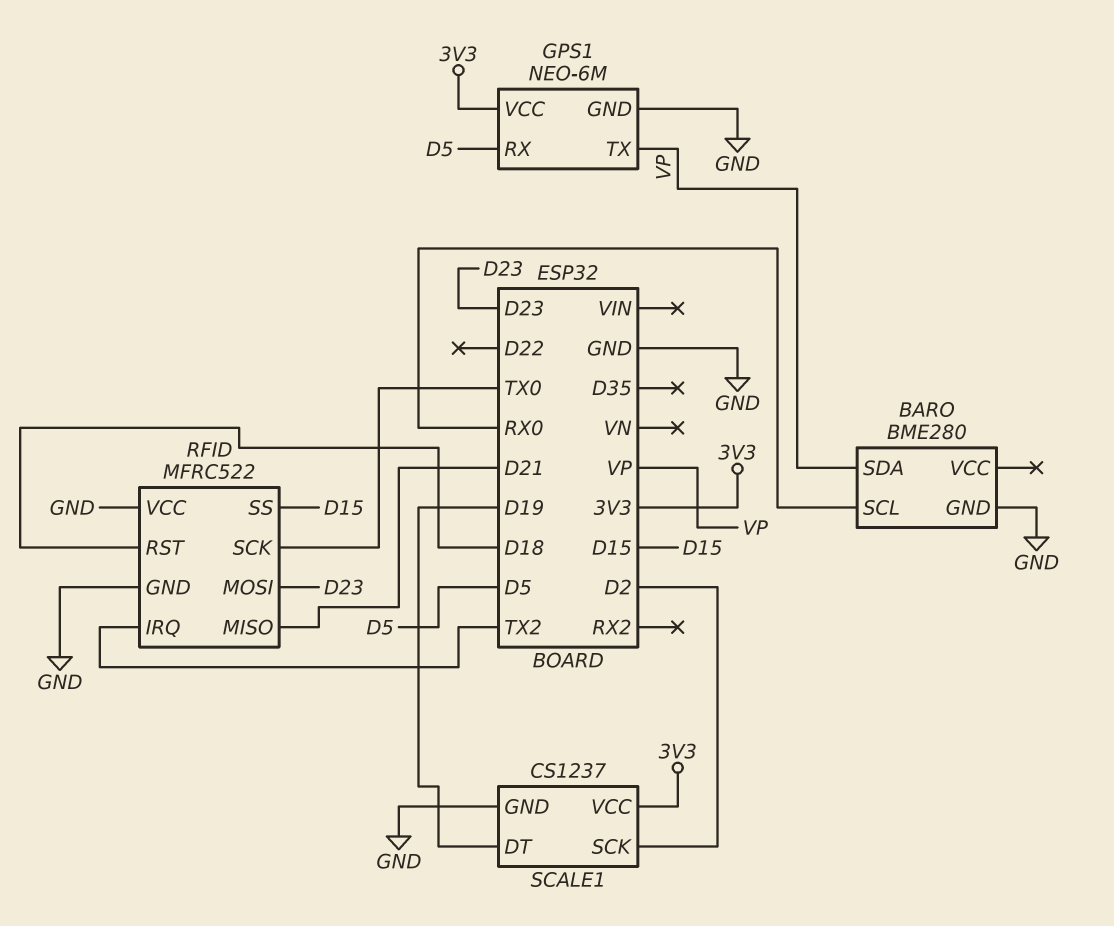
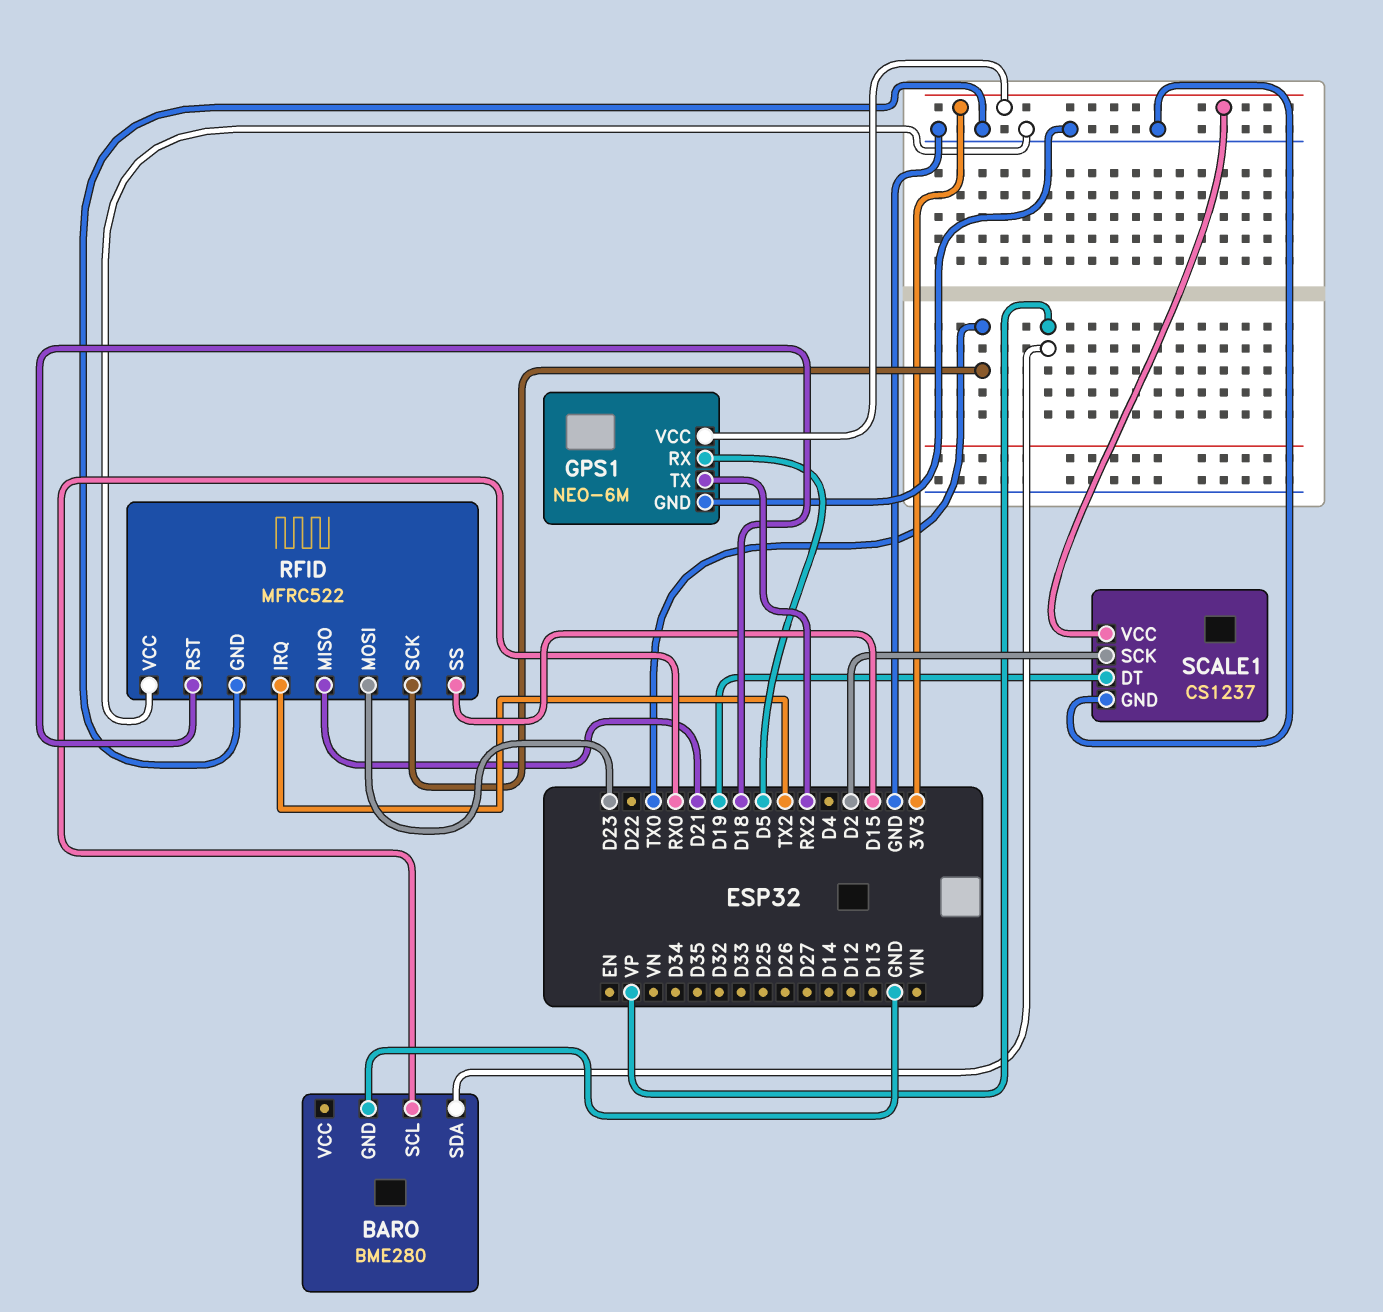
GPS1 pin TX: VP -> RX2

